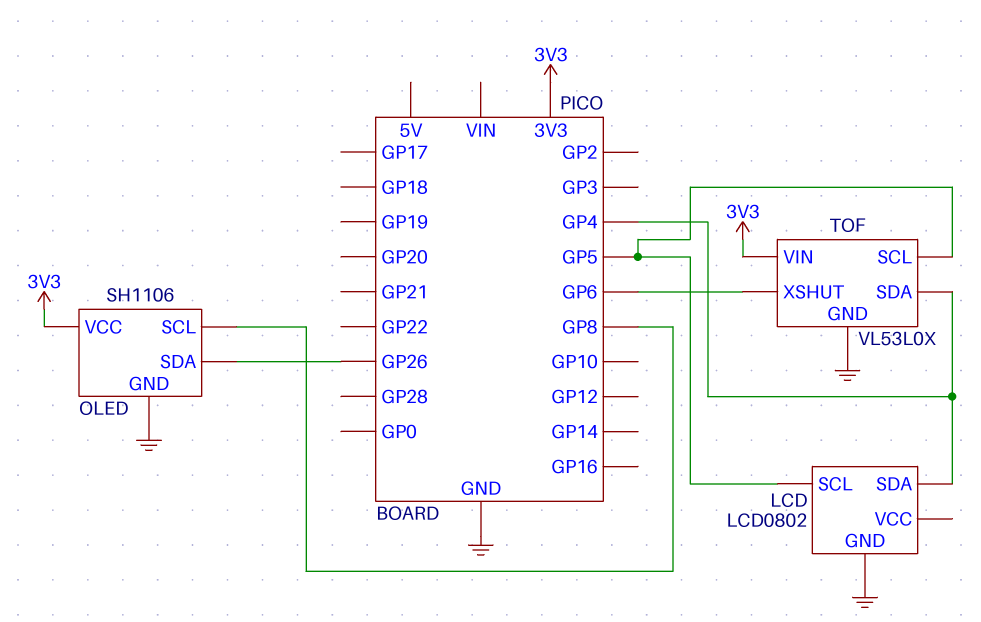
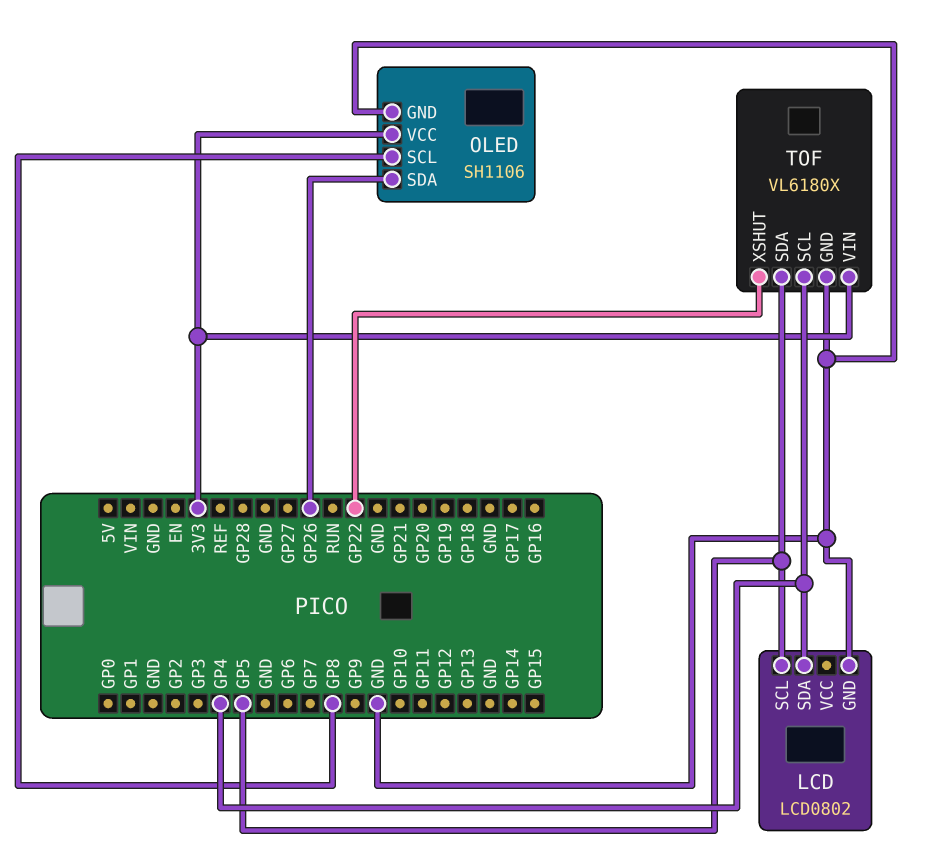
TOF: VL53L0X -> VL6180X
TOF pin SCL: GP5 -> GP4
TOF pin SDA: GP4 -> GP5
TOF pin XSHUT: GP6 -> GP22

